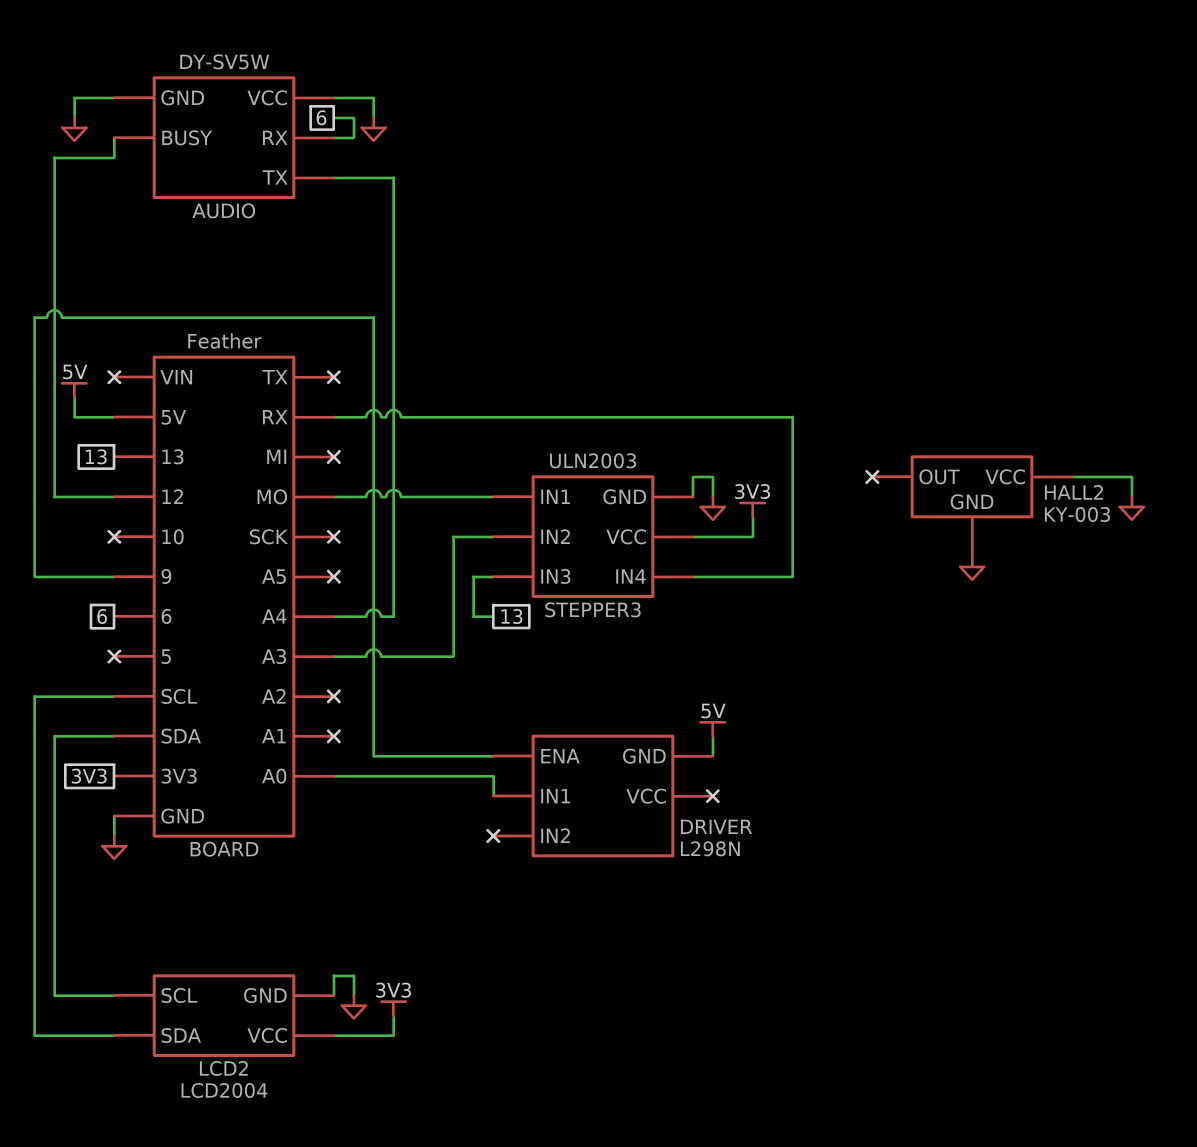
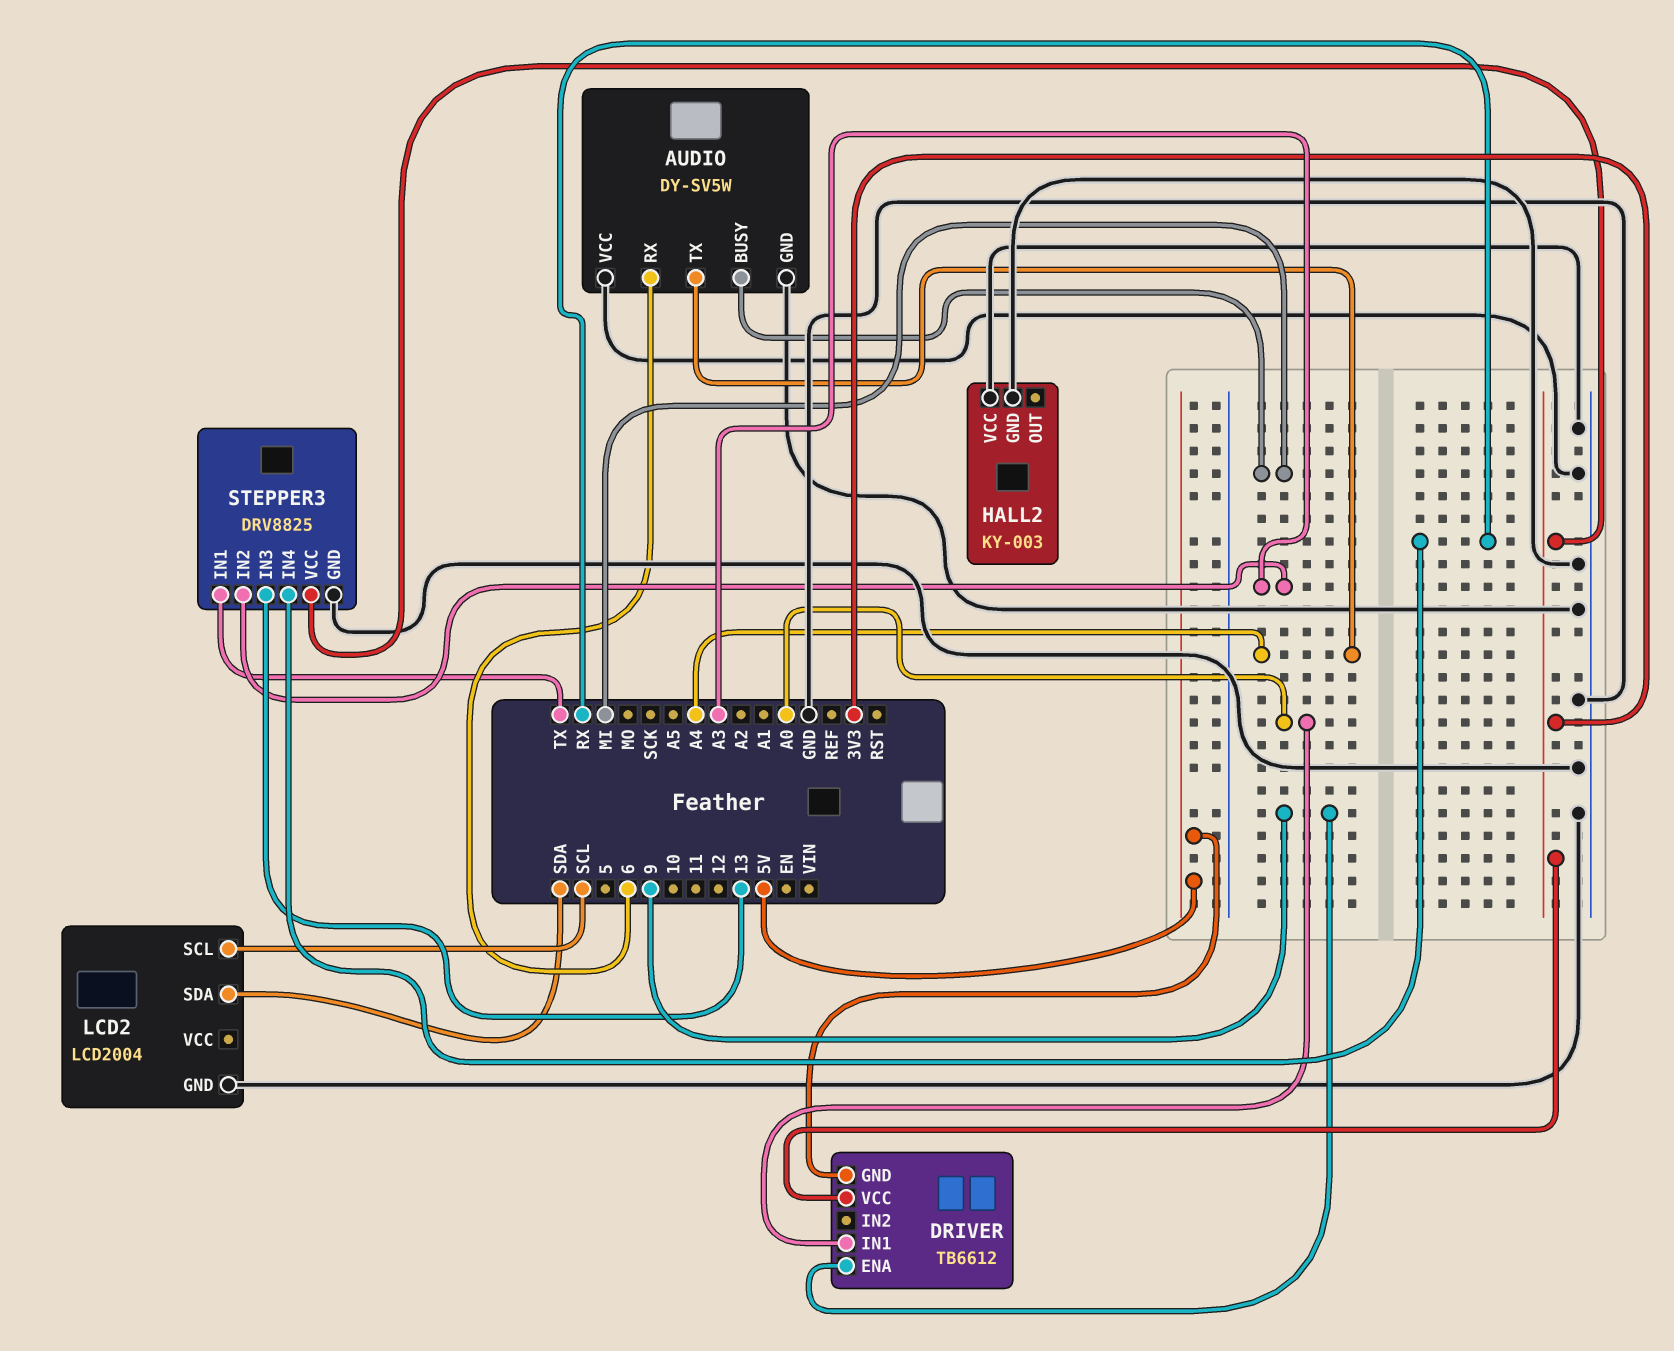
AUDIO pin BUSY: 12 -> MI
DRIVER: L298N -> TB6612
DRIVER pin VCC: none -> 3V3
LCD2 pin SCL: SDA -> SCL
LCD2 pin SDA: SCL -> SDA
LCD2 pin VCC: 3V3 -> none
STEPPER3: ULN2003 -> DRV8825
STEPPER3 pin IN1: MO -> TX

